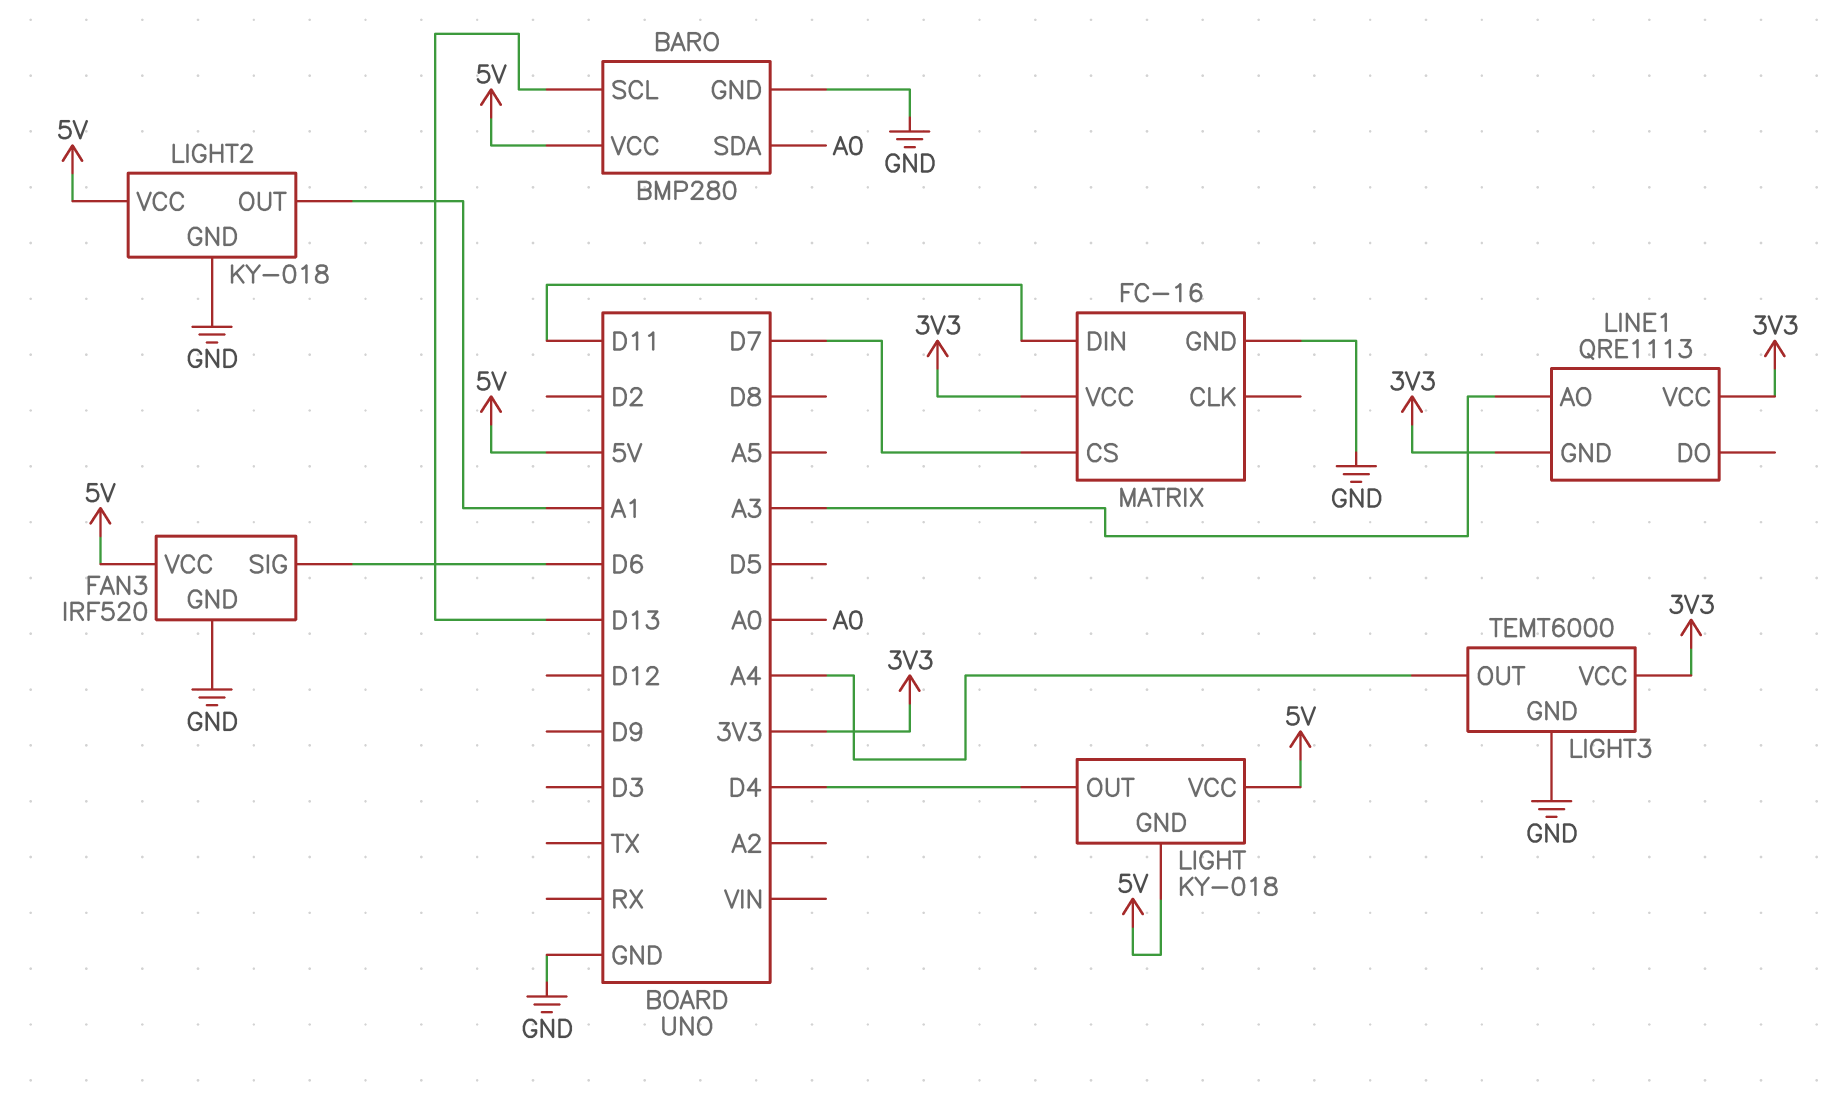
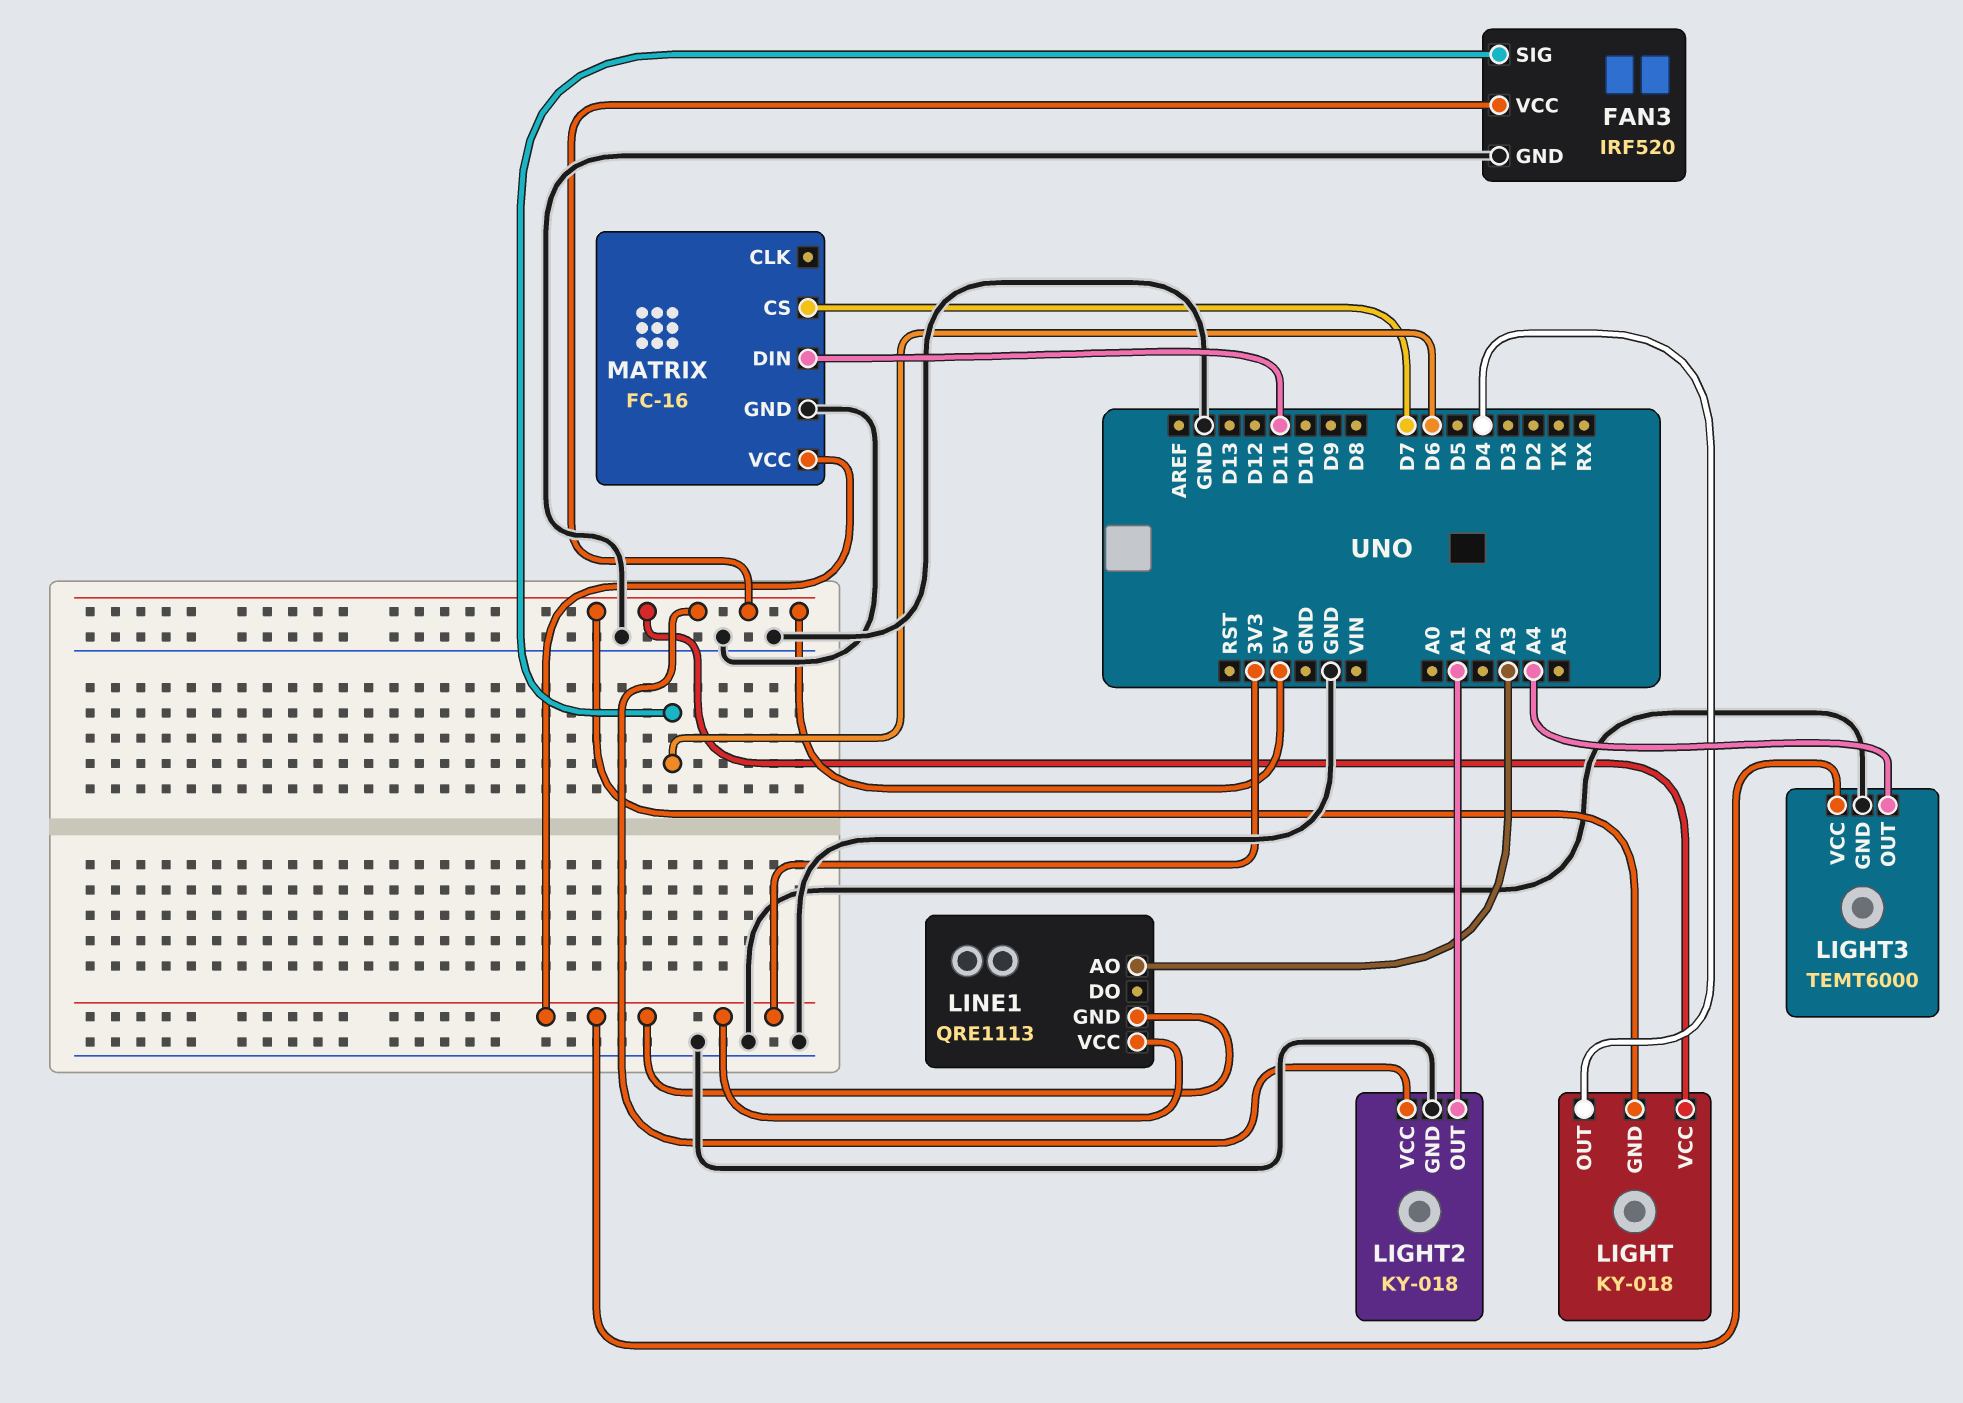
BARO: BMP280 -> none
BARO pin GND: GND -> none
BARO pin SCL: D13 -> none
BARO pin SDA: A0 -> none
BARO pin VCC: 5V -> none

